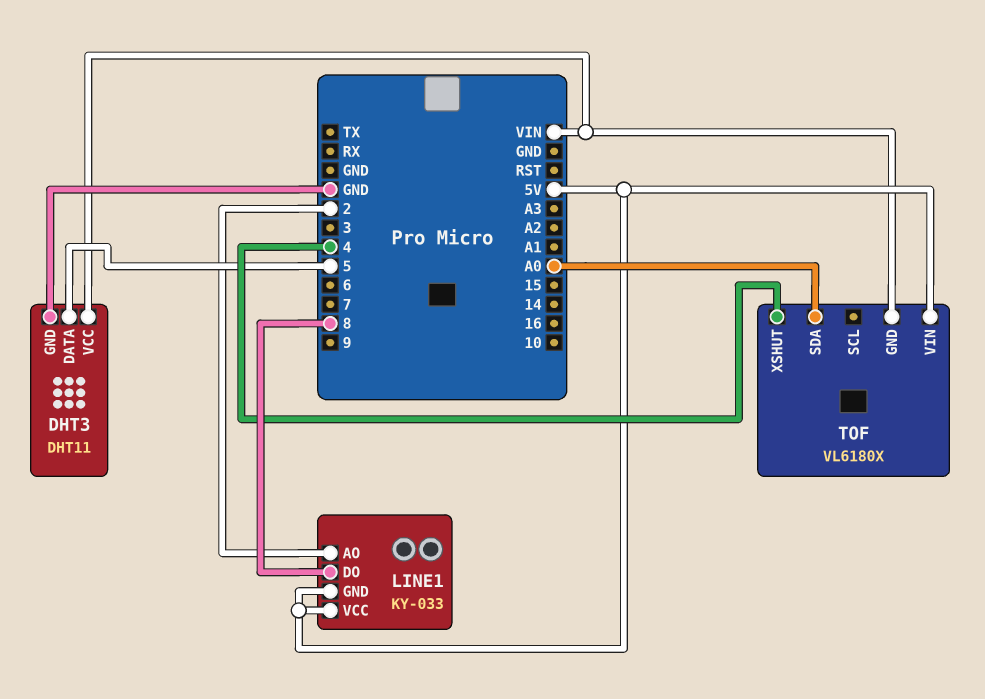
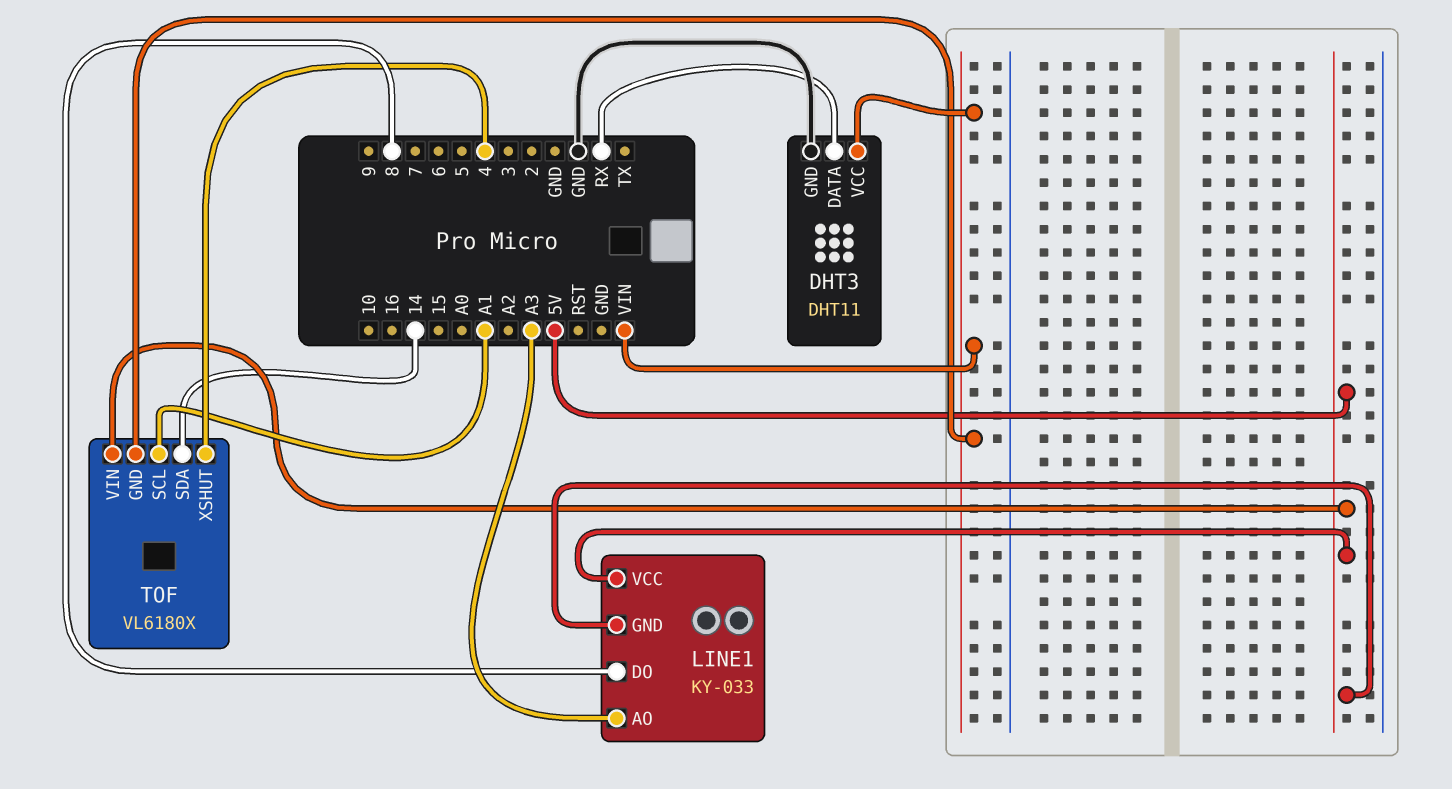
DHT3 pin DATA: 5 -> RX
LINE1 pin AO: 2 -> A3
TOF pin SCL: none -> A1
TOF pin SDA: A0 -> 14

